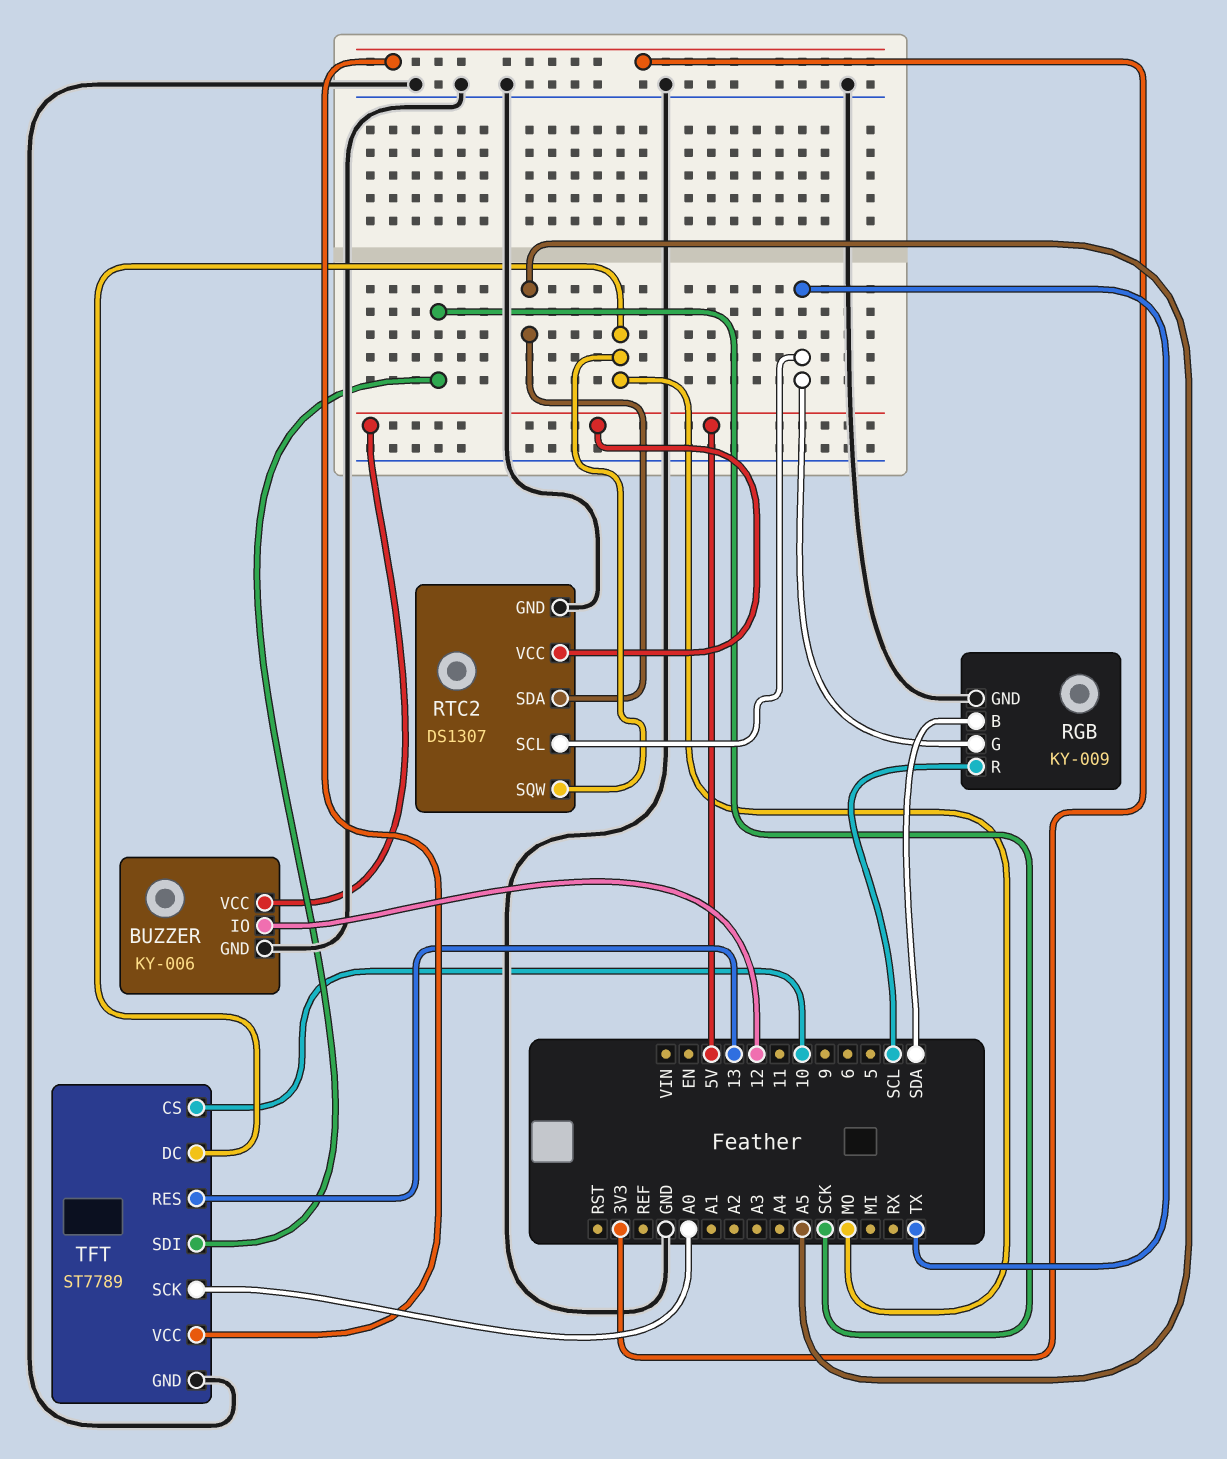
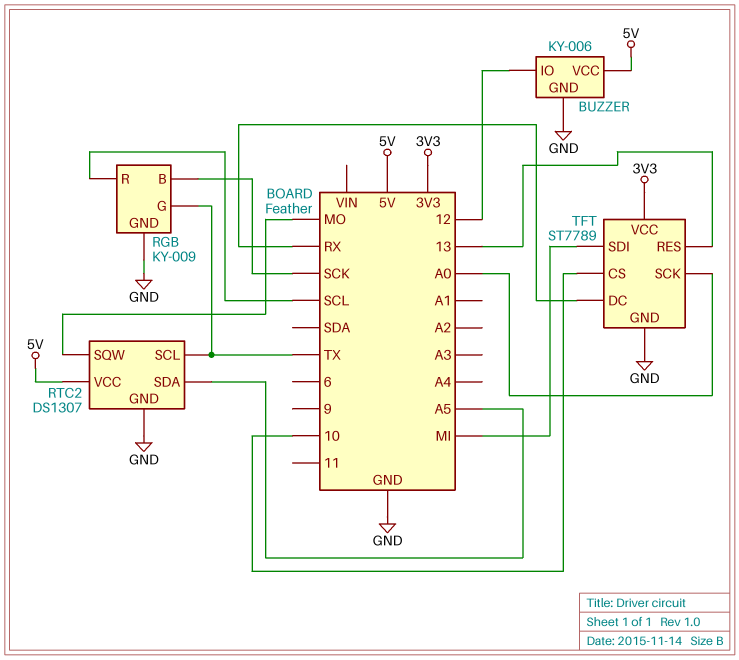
RGB pin B: SDA -> SCK
TFT pin DC: MO -> RX
TFT pin SDI: SCK -> MI

